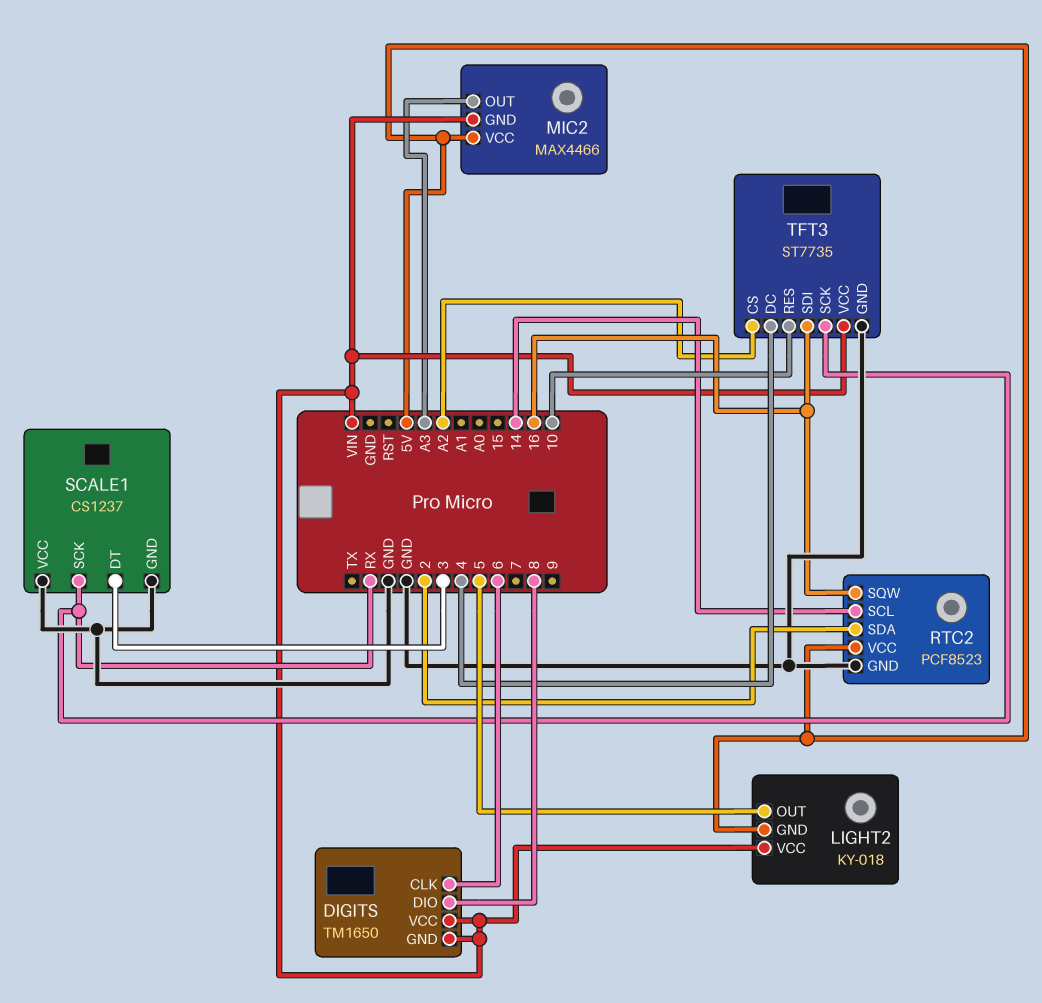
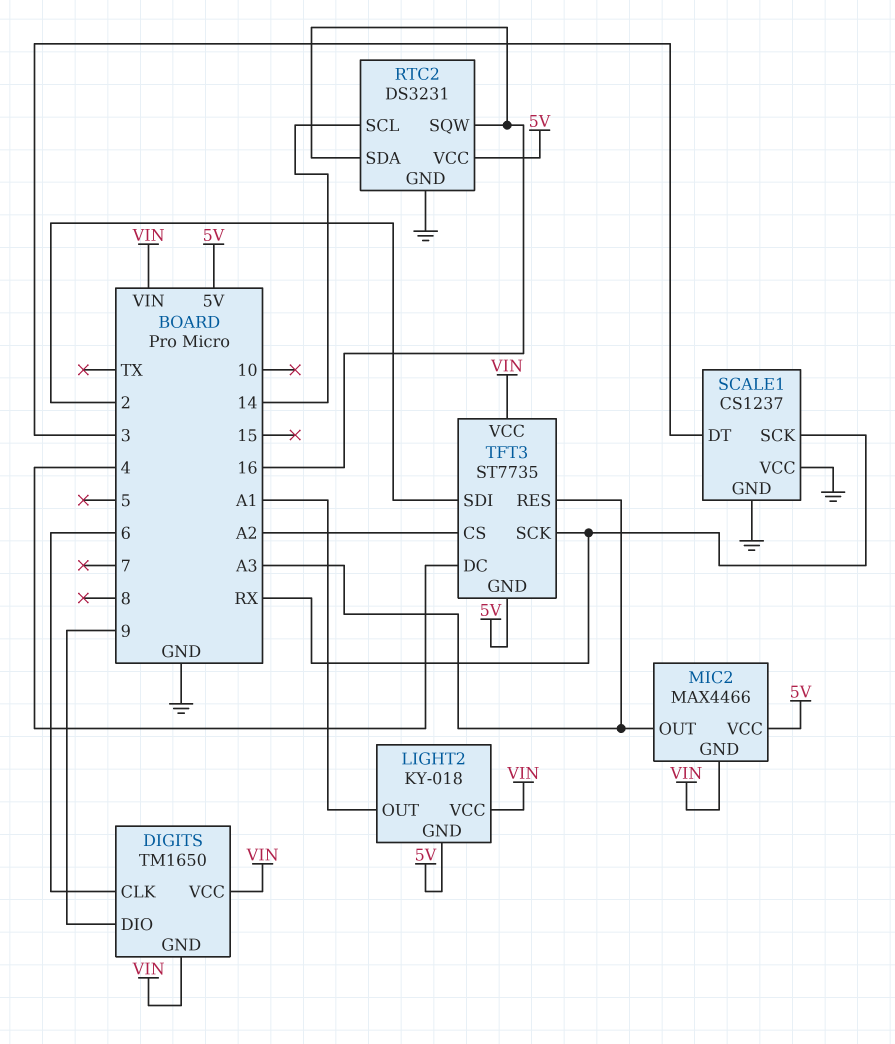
DIGITS pin DIO: 8 -> 9
LIGHT2 pin OUT: 5 -> A1
RTC2: PCF8523 -> DS3231
RTC2 pin SDA: 2 -> 16
TFT3 pin GND: GND -> 5V
TFT3 pin RES: 10 -> A3
TFT3 pin SDI: 16 -> 2

